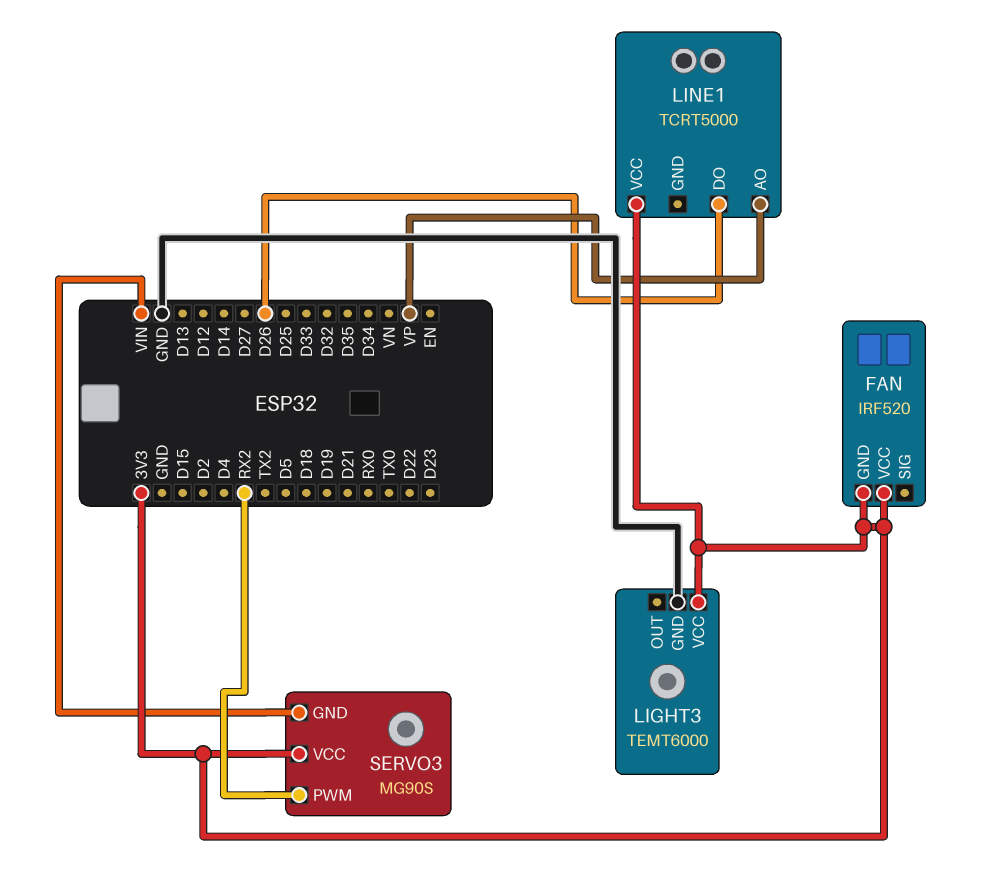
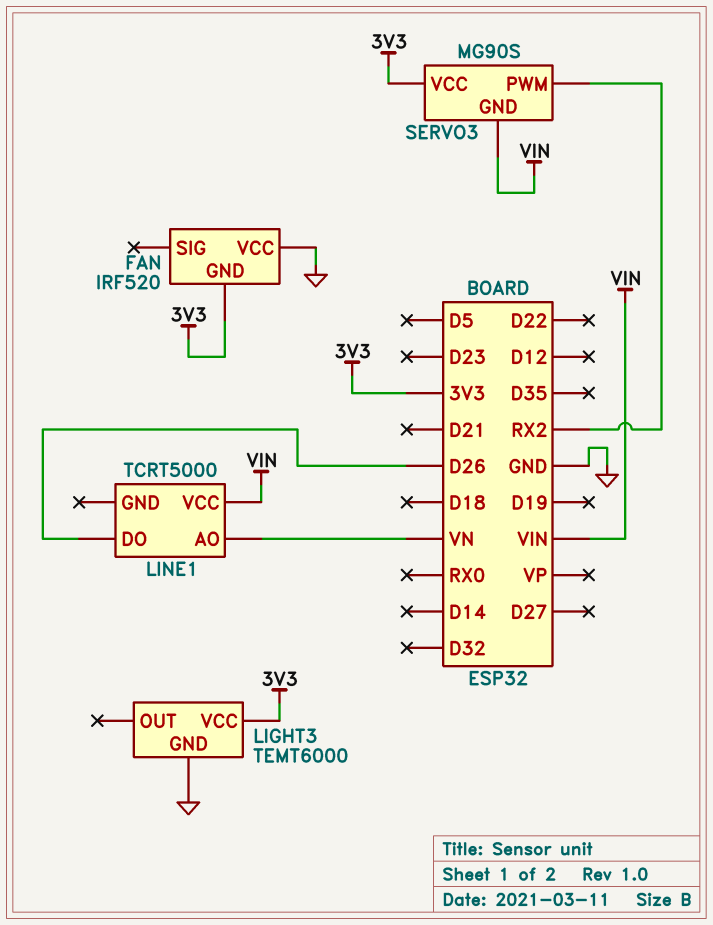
FAN pin VCC: 3V3 -> GND
LINE1 pin AO: VP -> VN
LINE1 pin VCC: 3V3 -> VIN

